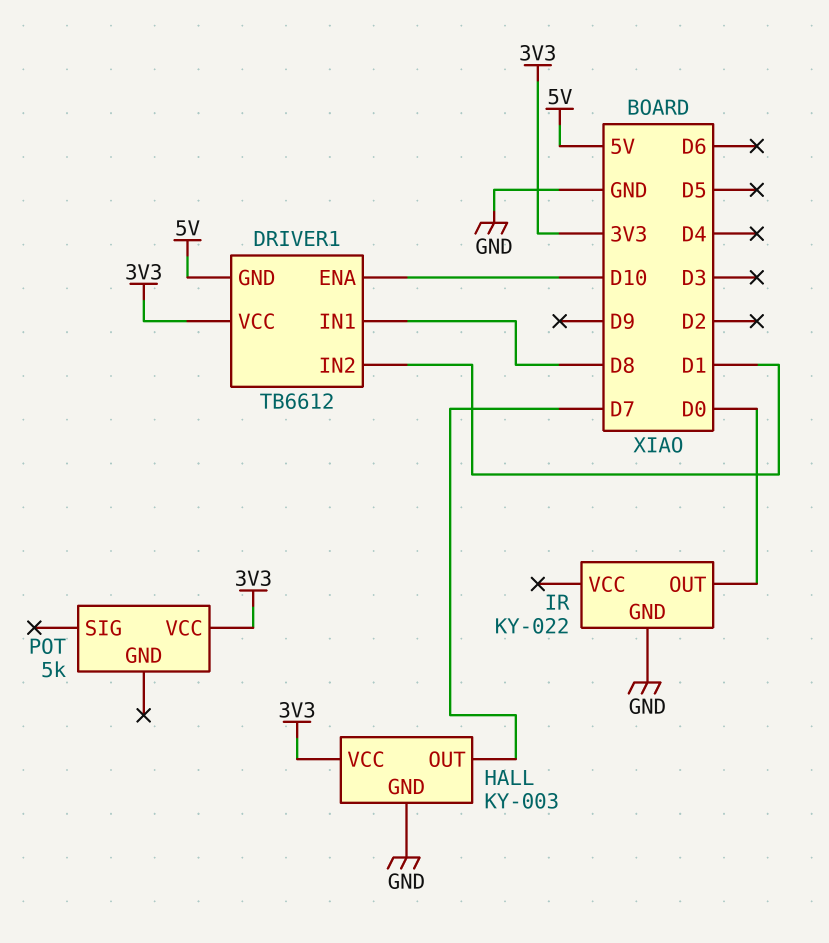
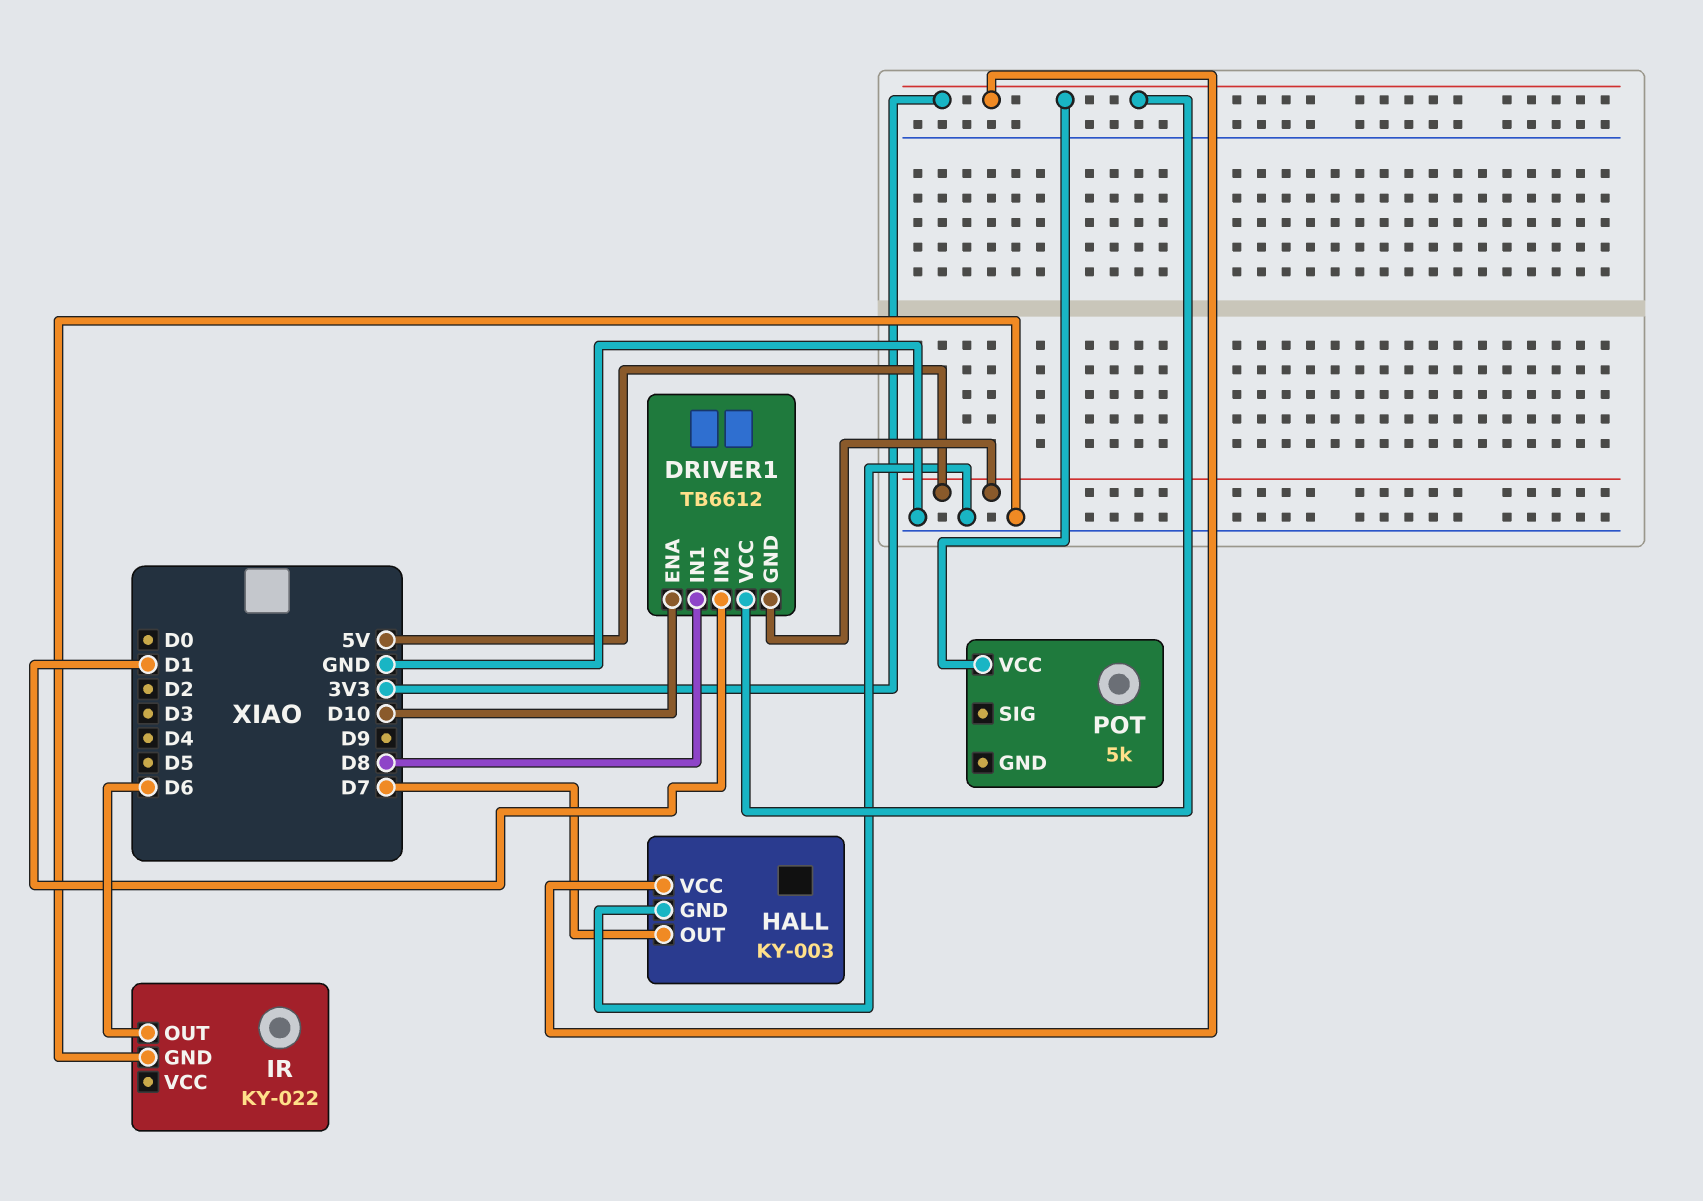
IR pin OUT: D0 -> D6

